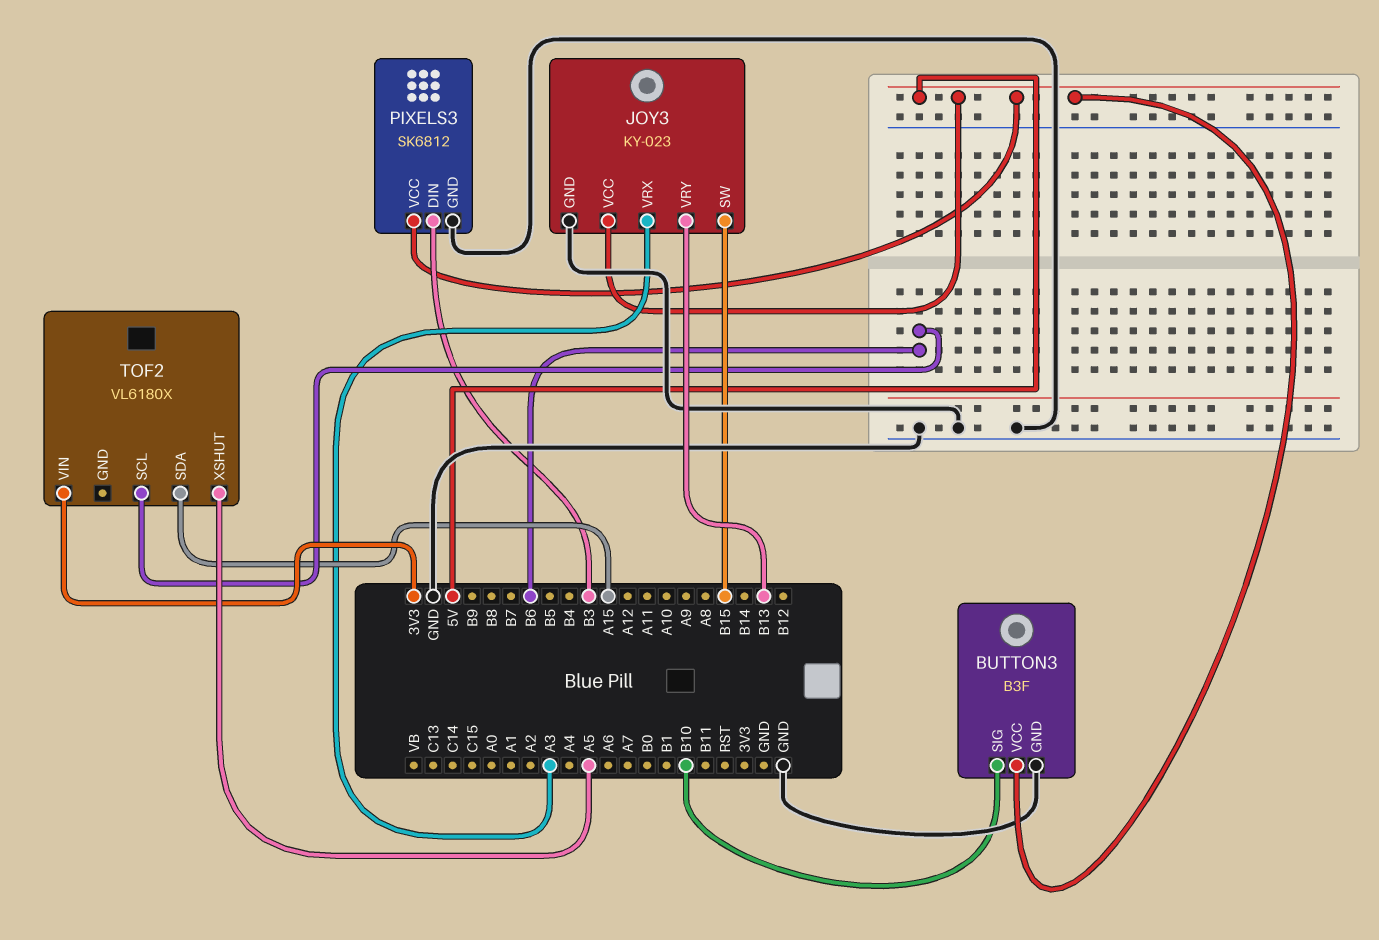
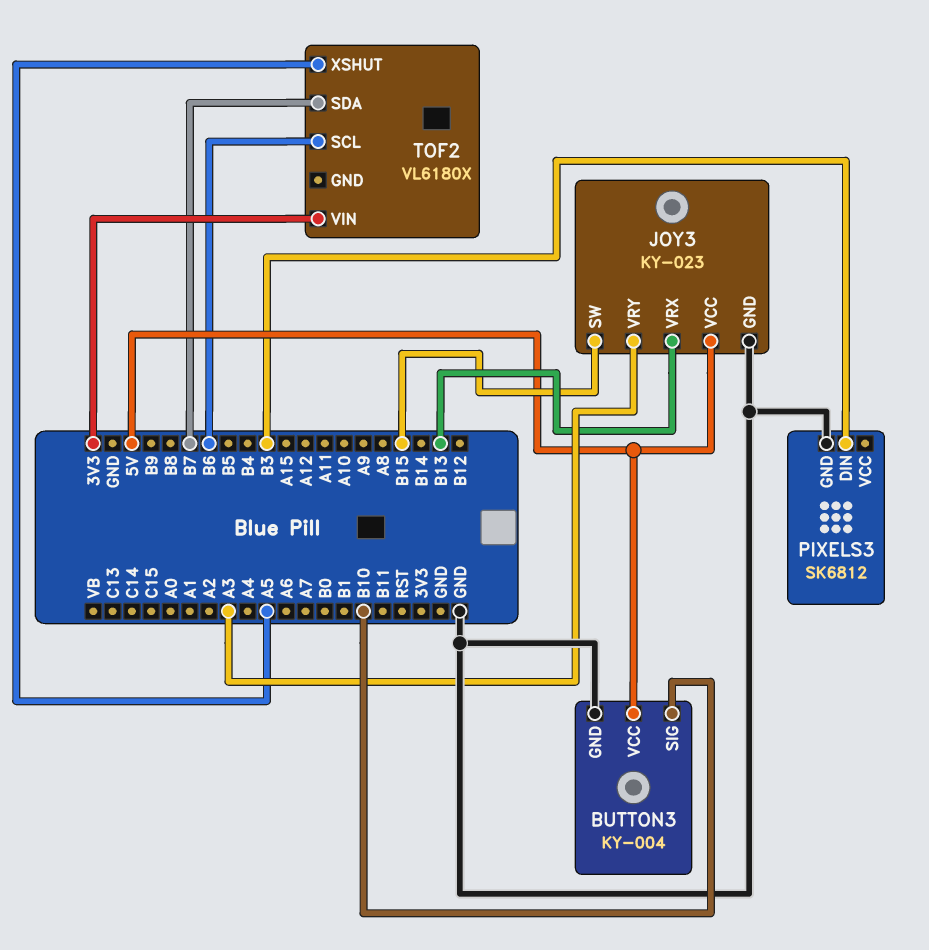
BUTTON3: B3F -> KY-004
JOY3 pin VRX: A3 -> B13
JOY3 pin VRY: B13 -> A3
PIXELS3 pin VCC: 5V -> none
TOF2 pin SDA: A15 -> B7

